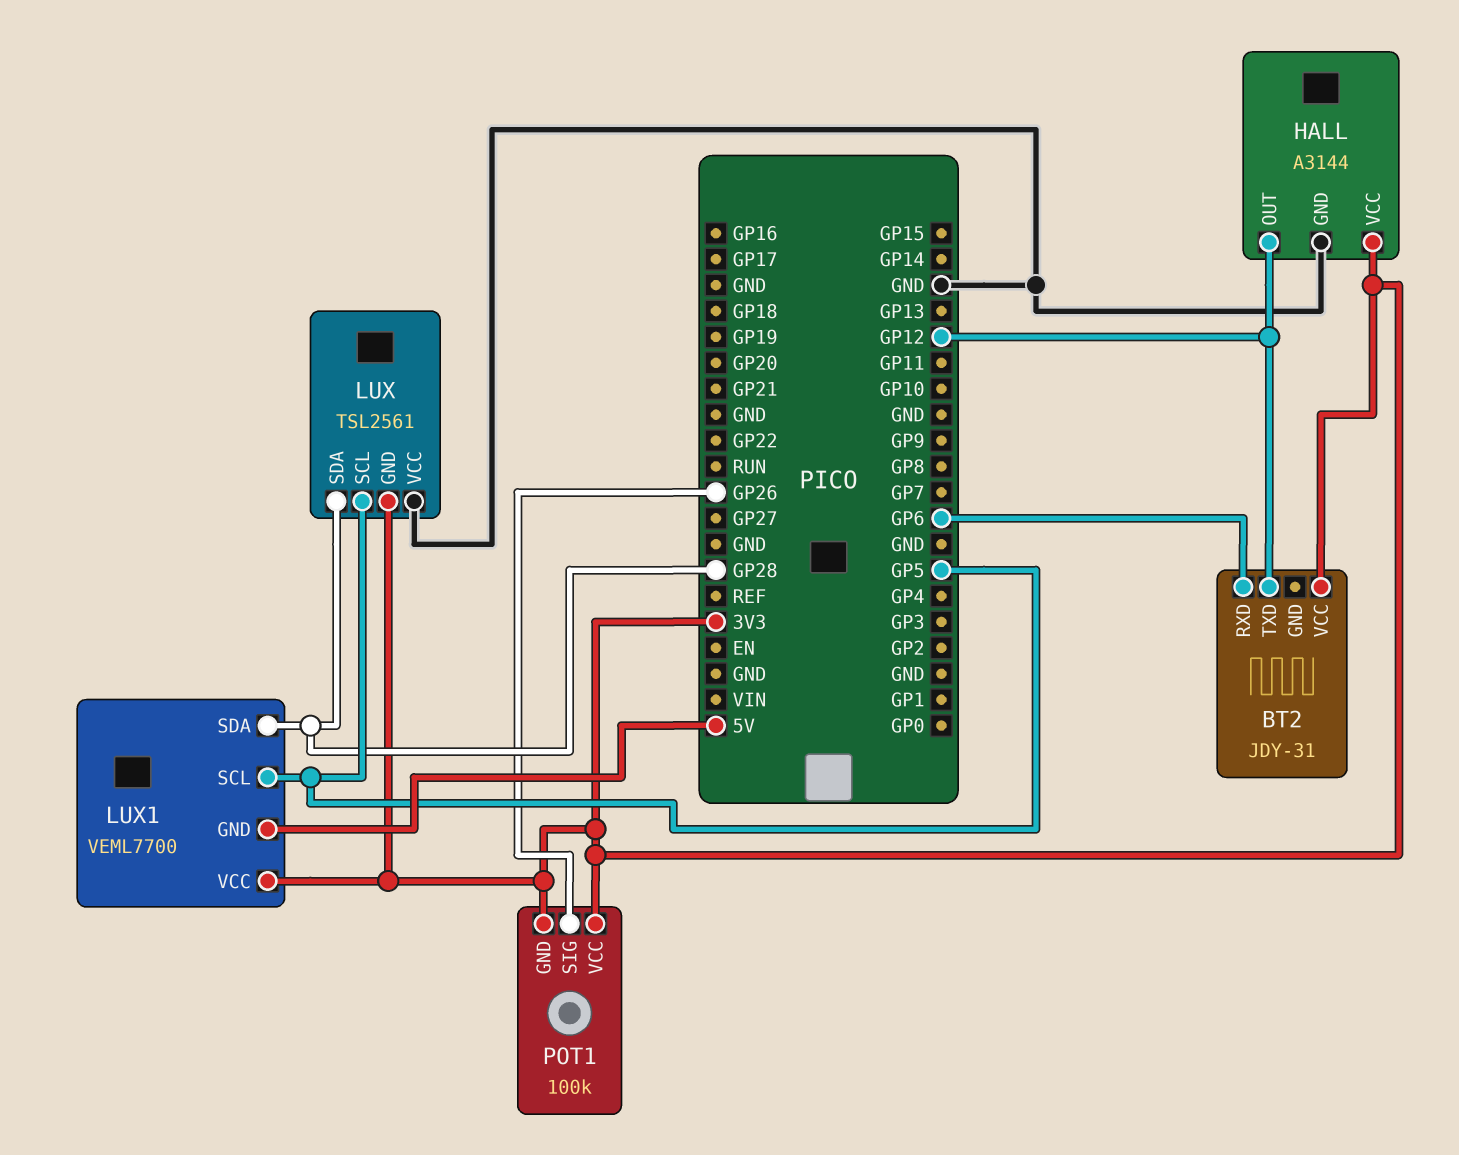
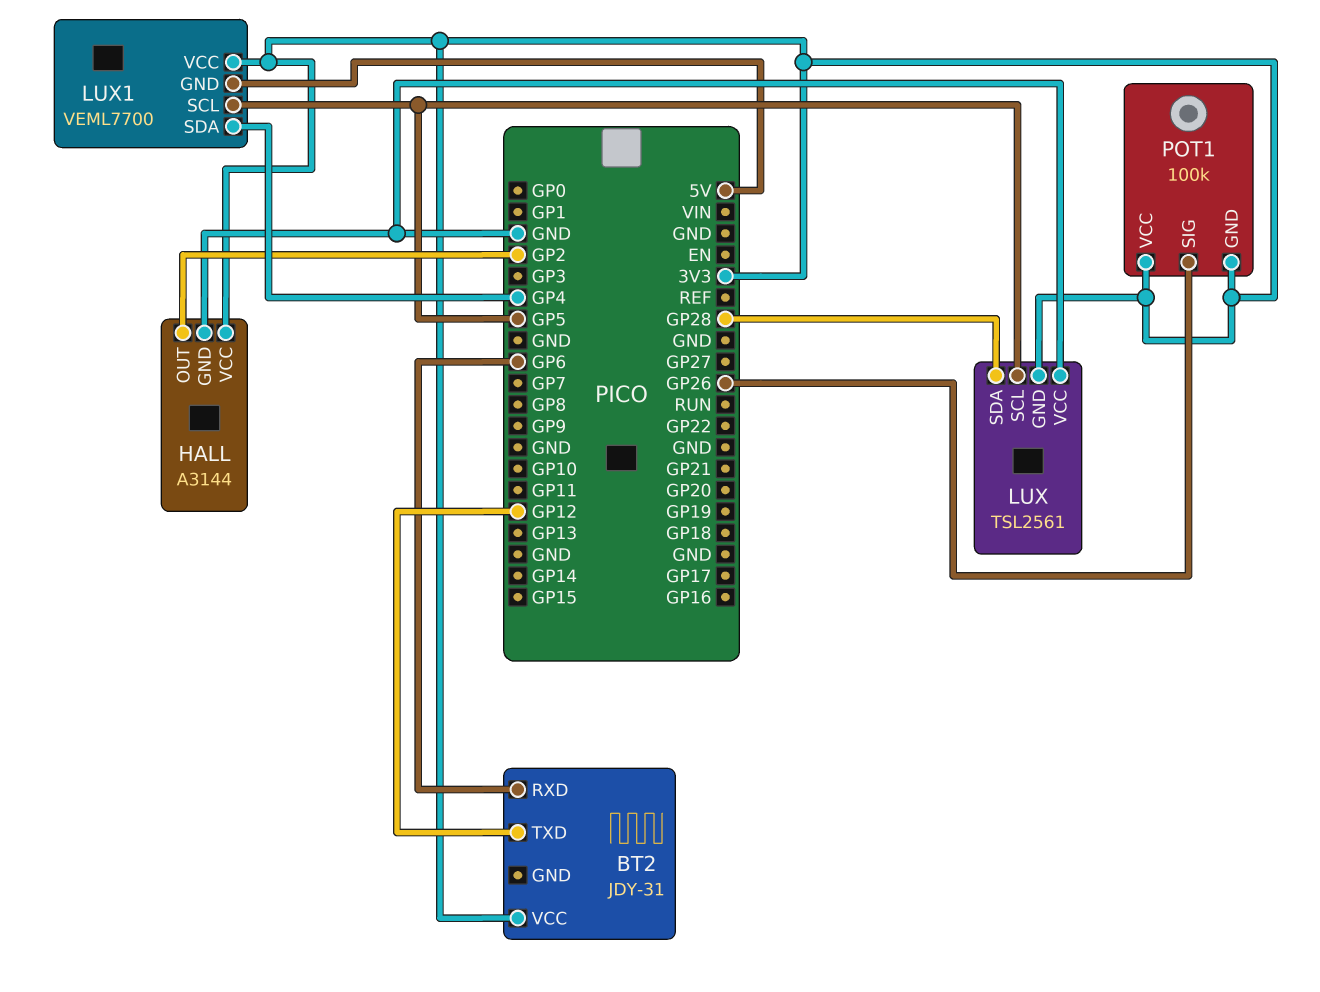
HALL pin OUT: GP12 -> GP2
LUX1 pin SDA: GP28 -> GP4

